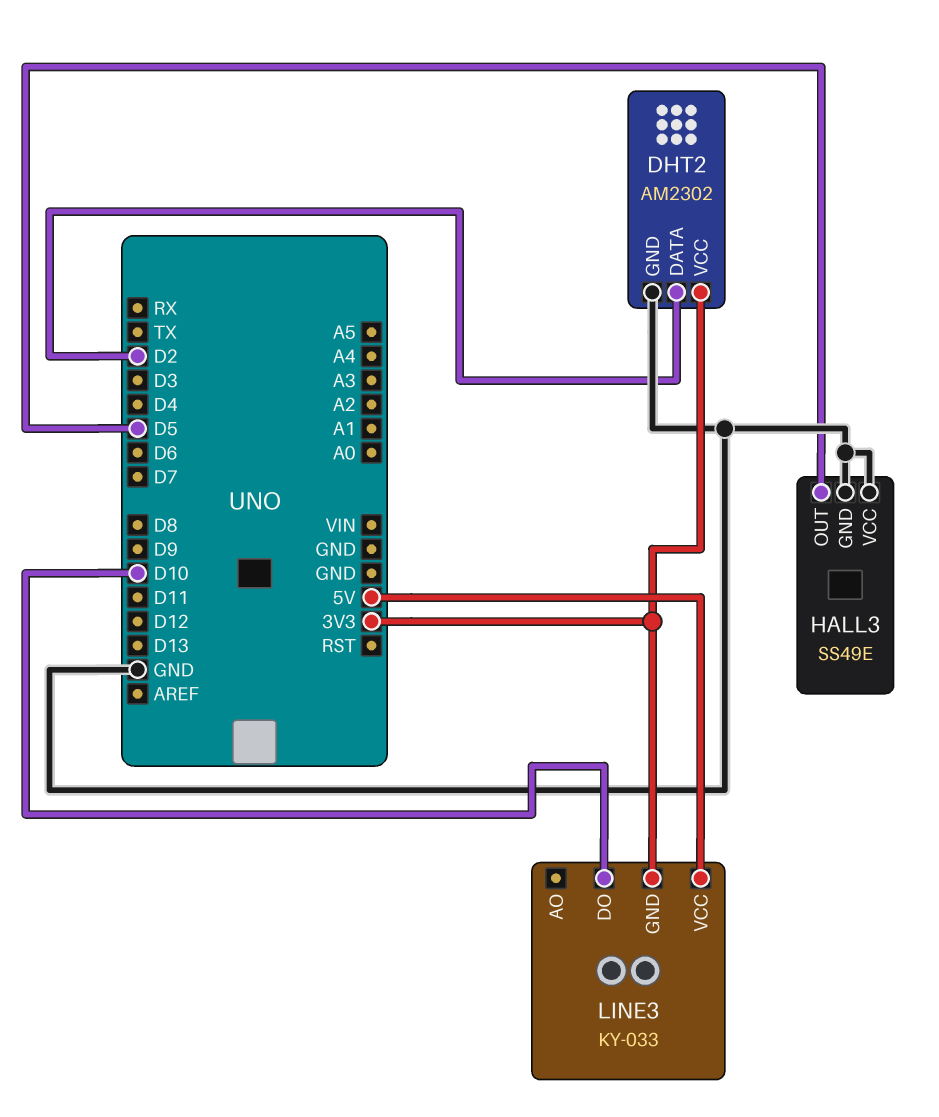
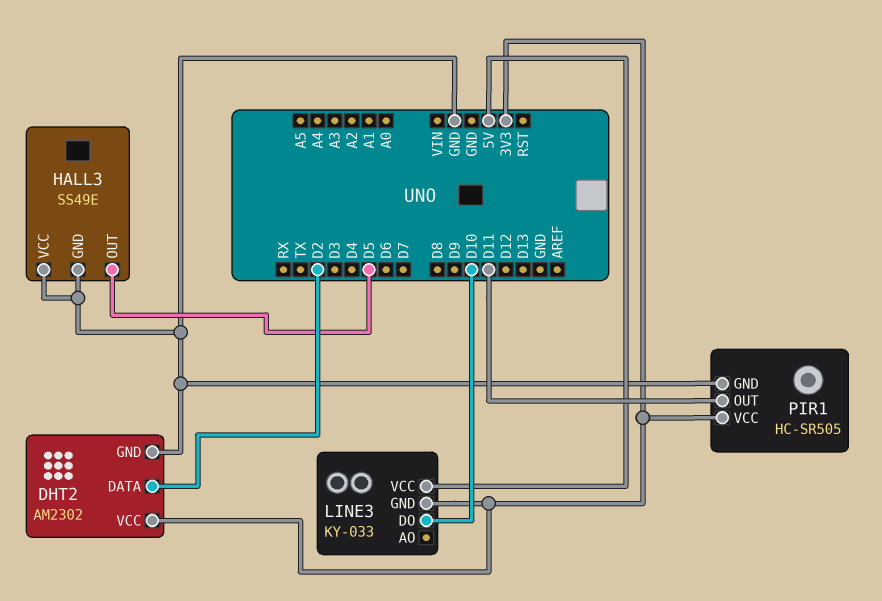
PIR1: none -> HC-SR505
PIR1 pin GND: none -> GND
PIR1 pin OUT: none -> D11
PIR1 pin VCC: none -> 3V3

